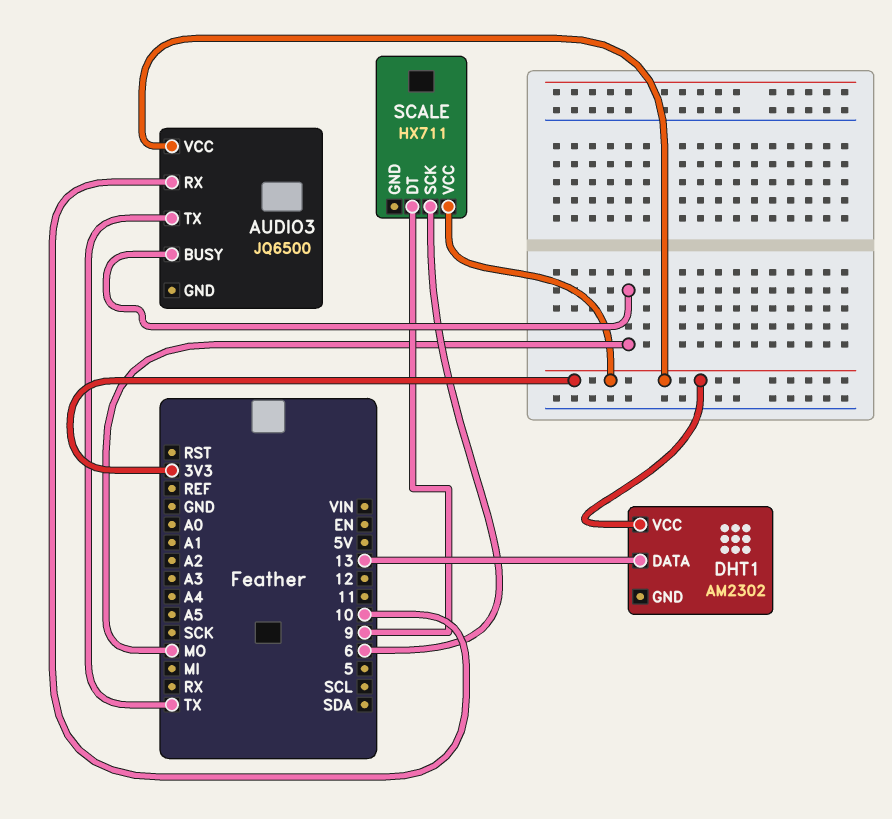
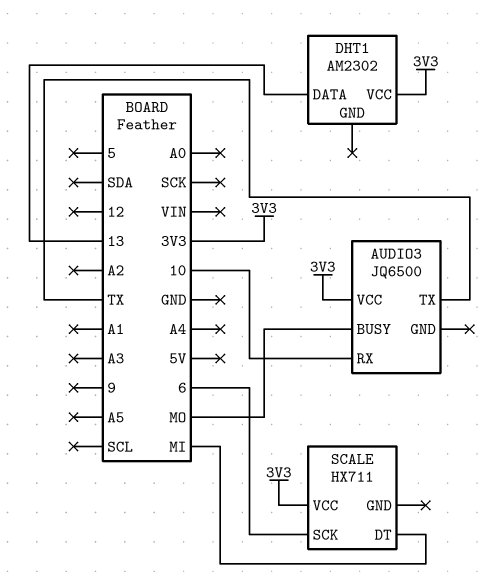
SCALE pin DT: 9 -> MI

